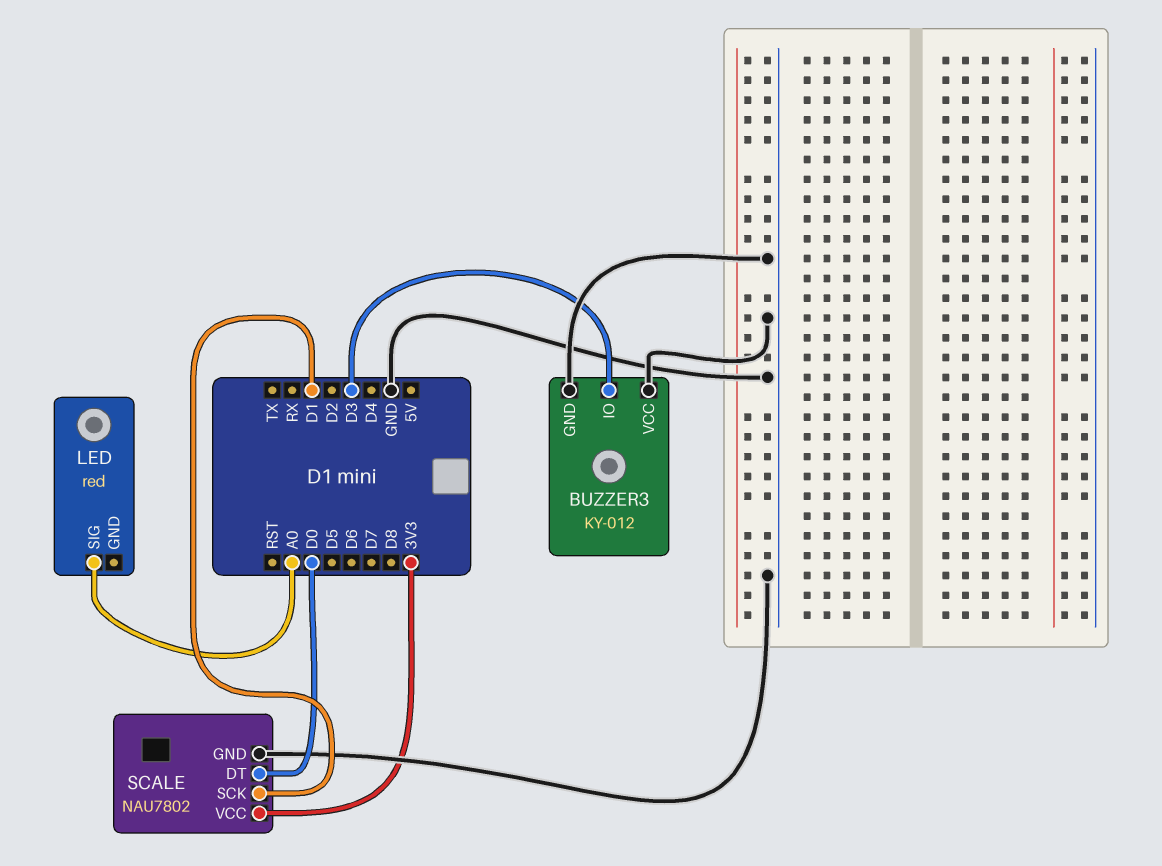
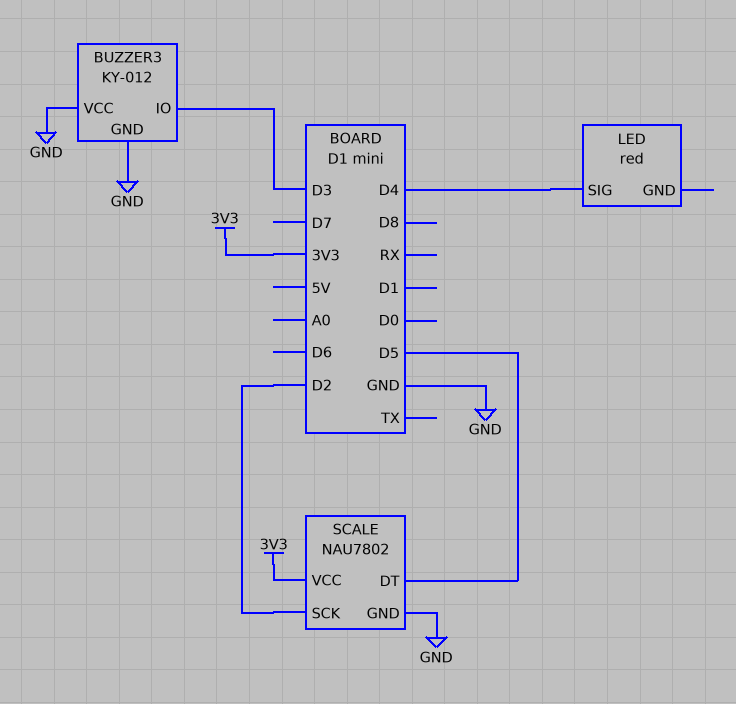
LED pin SIG: A0 -> D4
SCALE pin DT: D0 -> D5
SCALE pin SCK: D1 -> D2

